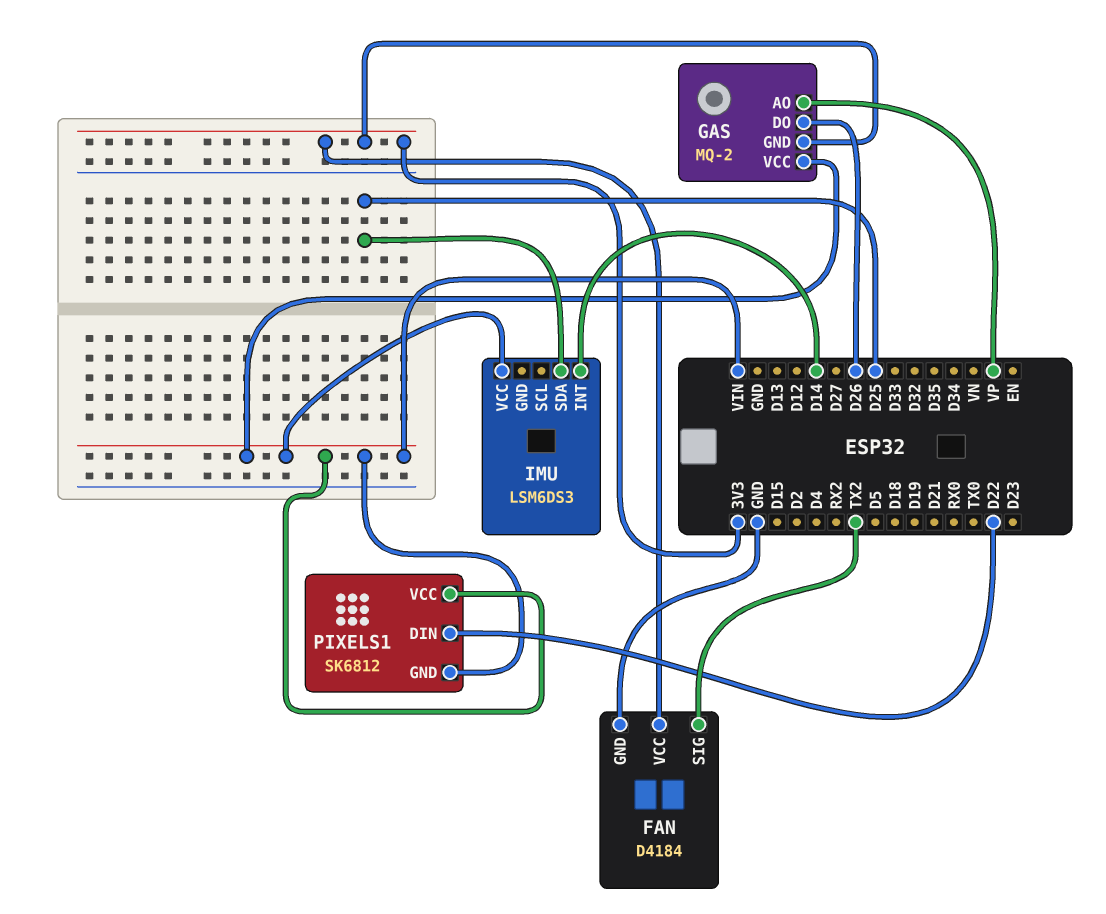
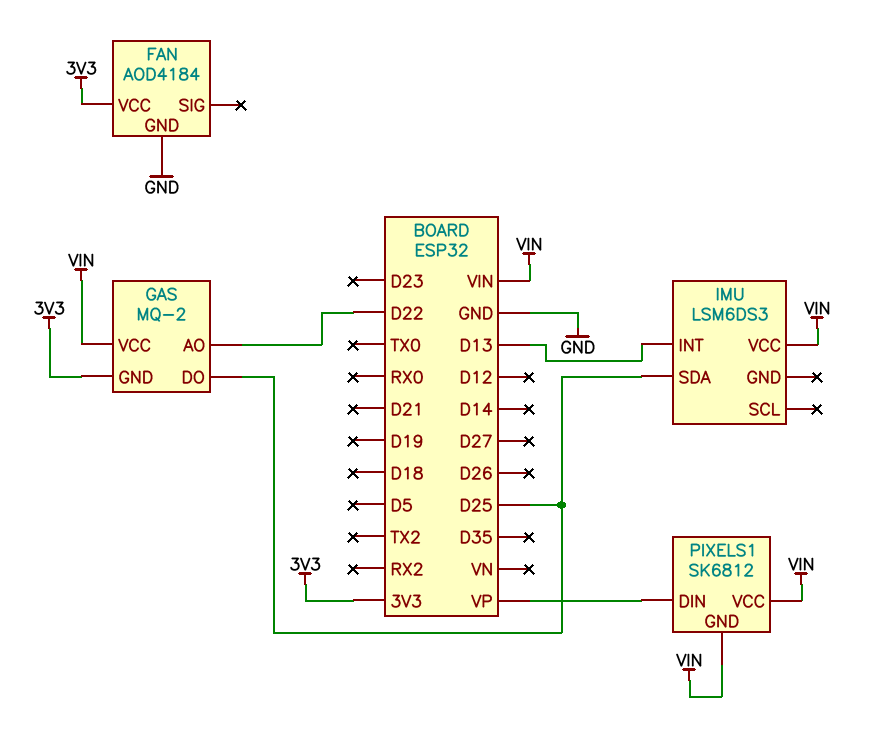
FAN: D4184 -> AOD4184
FAN pin SIG: TX2 -> none
GAS pin AO: VP -> D22
GAS pin DO: D26 -> D25
IMU pin INT: D14 -> D13
PIXELS1 pin DIN: D22 -> VP

